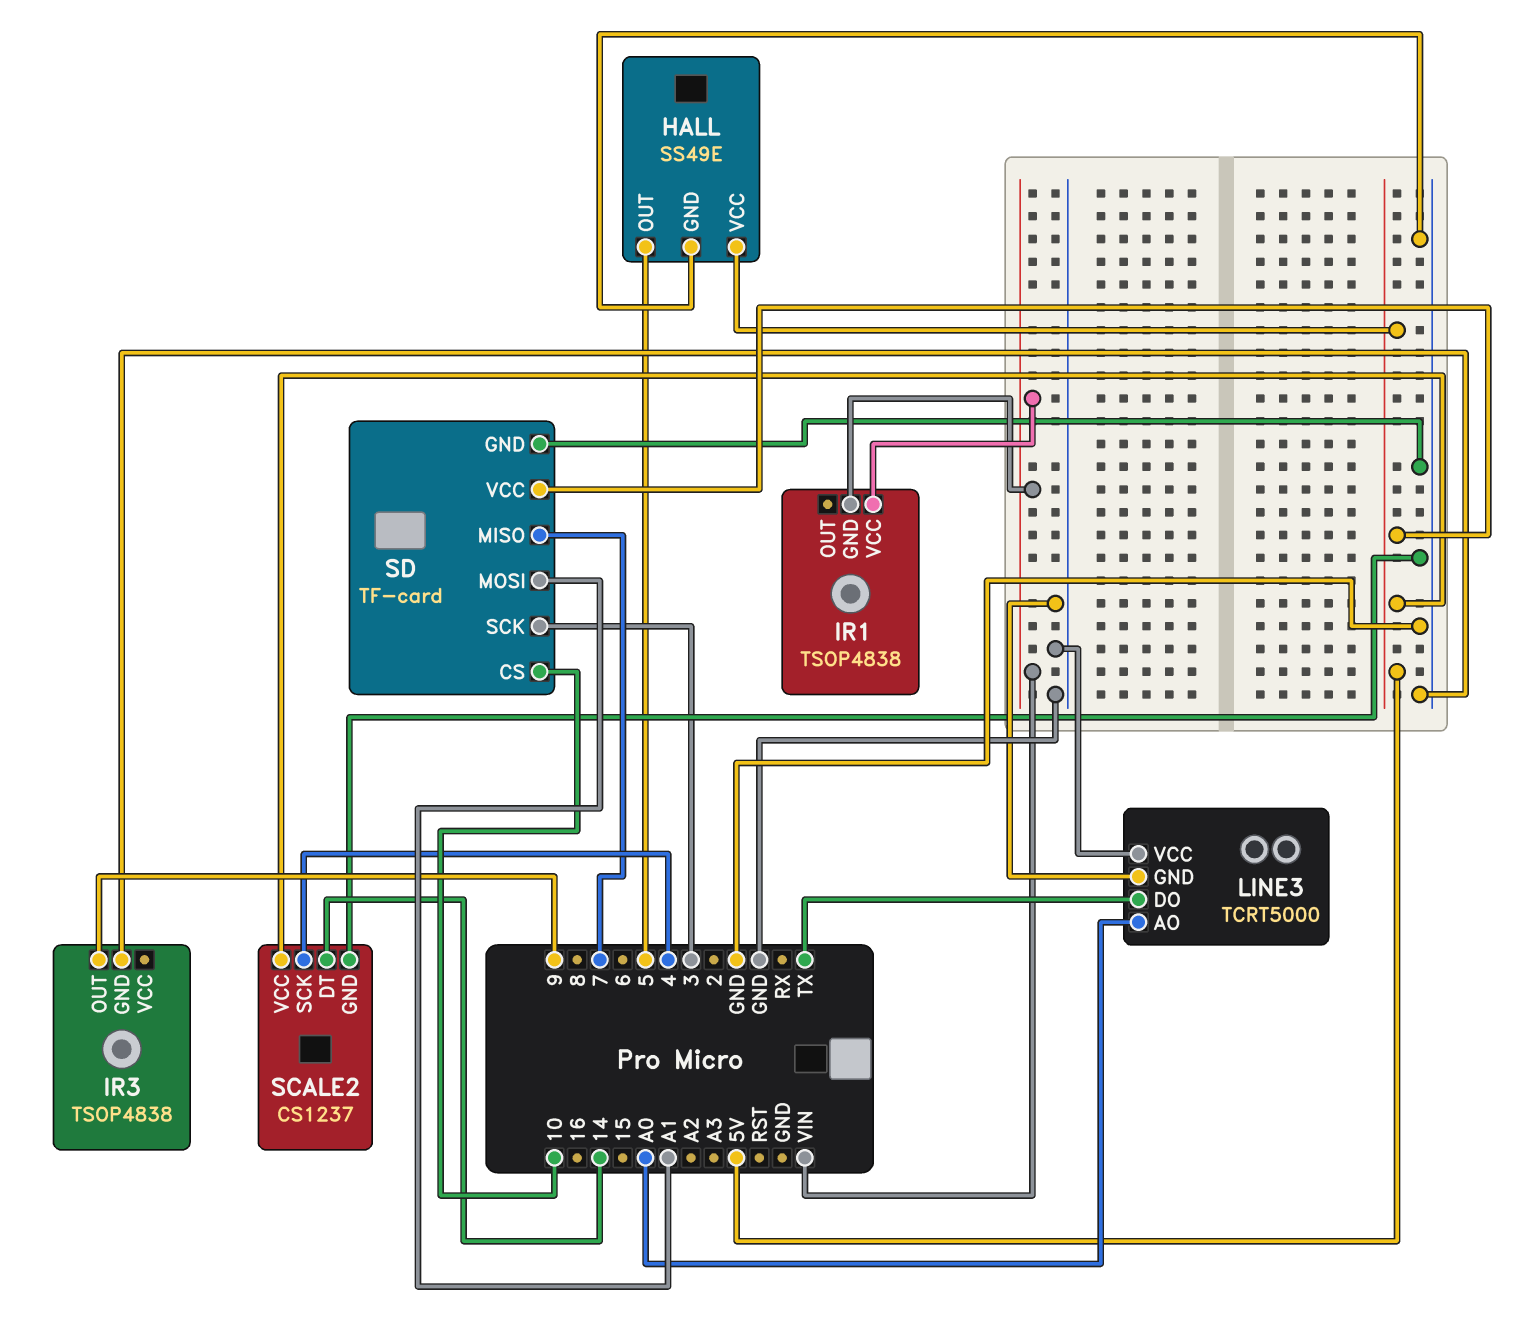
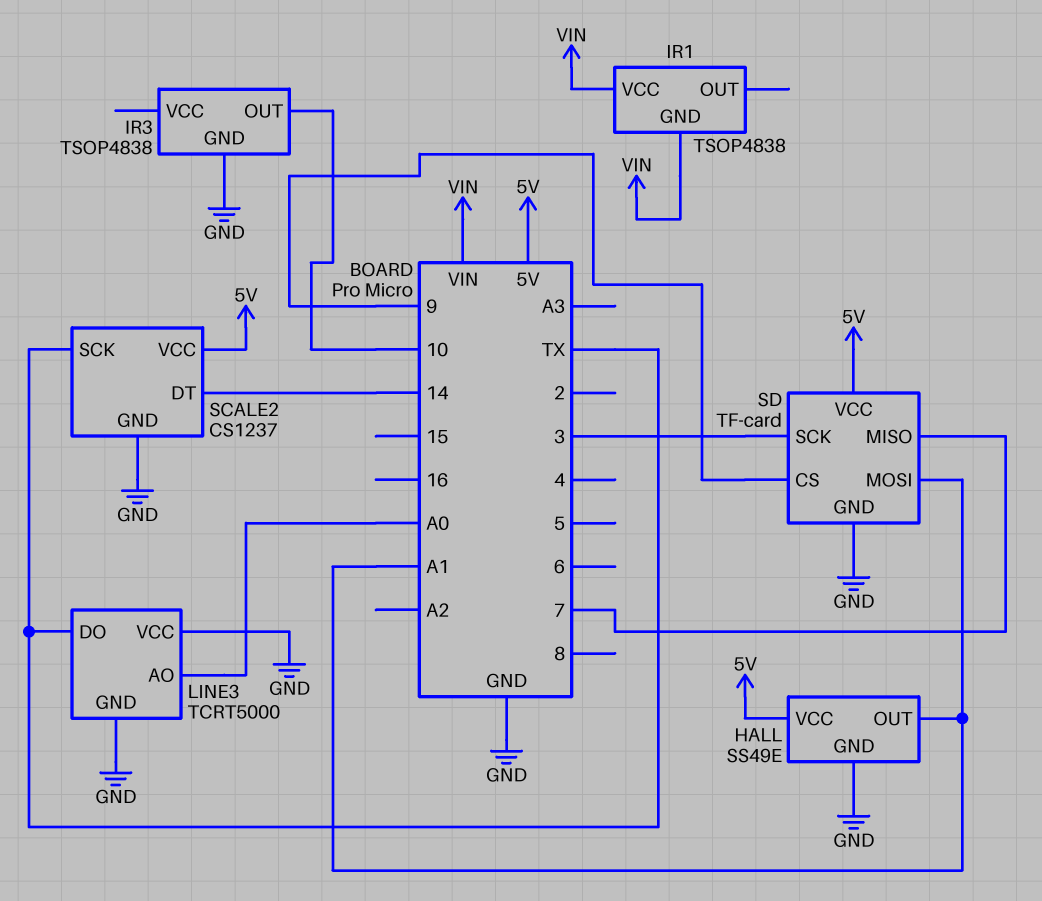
HALL pin OUT: 5 -> A1
IR3 pin OUT: 9 -> 10
SCALE2 pin SCK: 4 -> TX
SD pin CS: 10 -> 9

